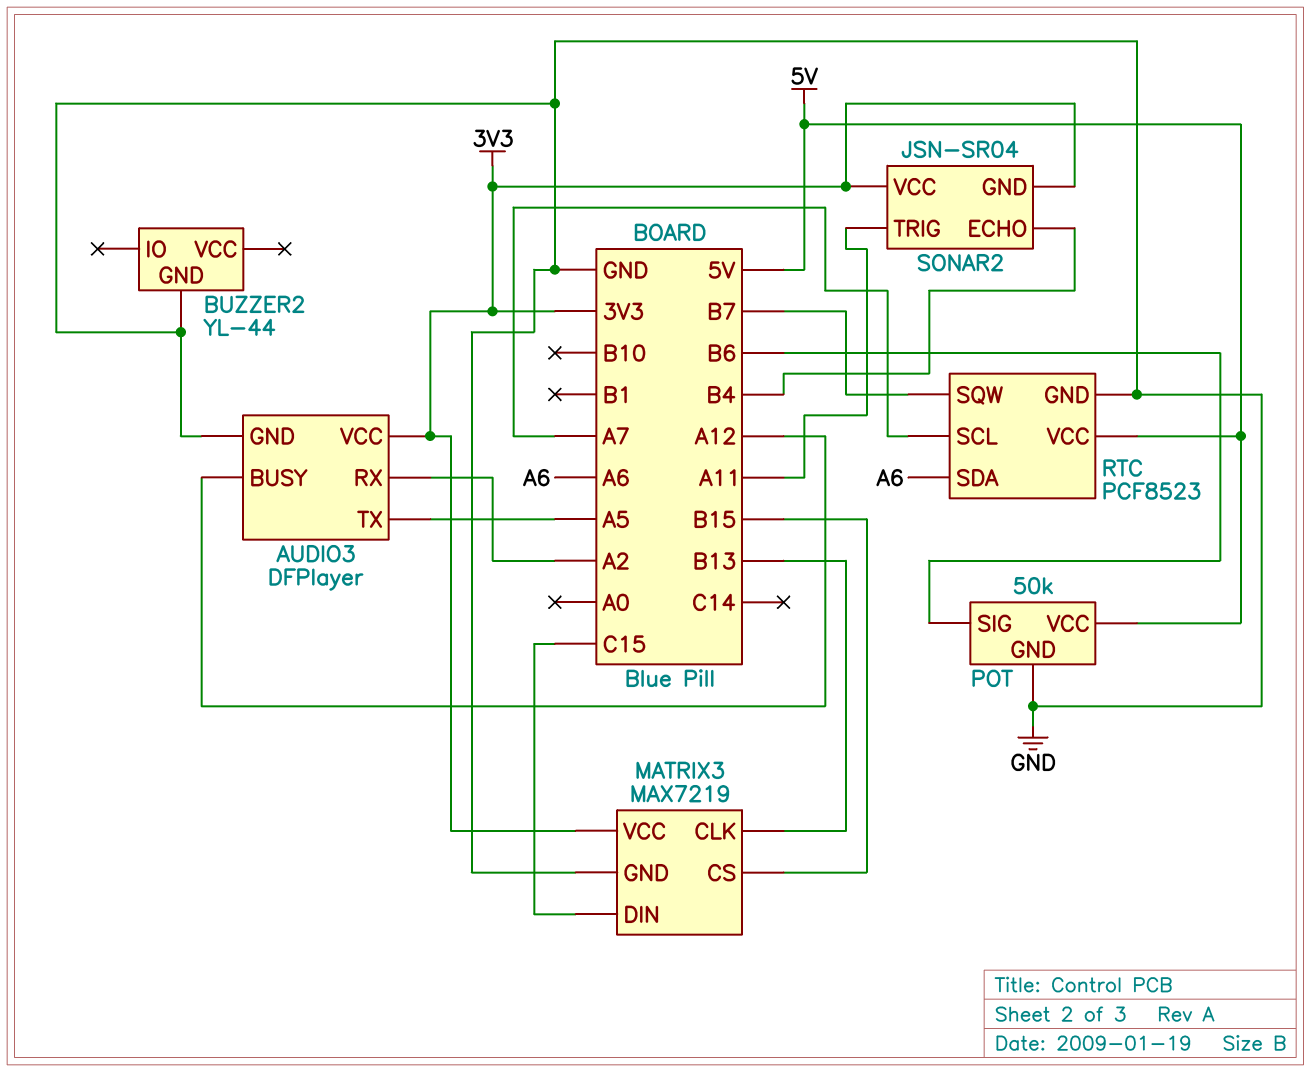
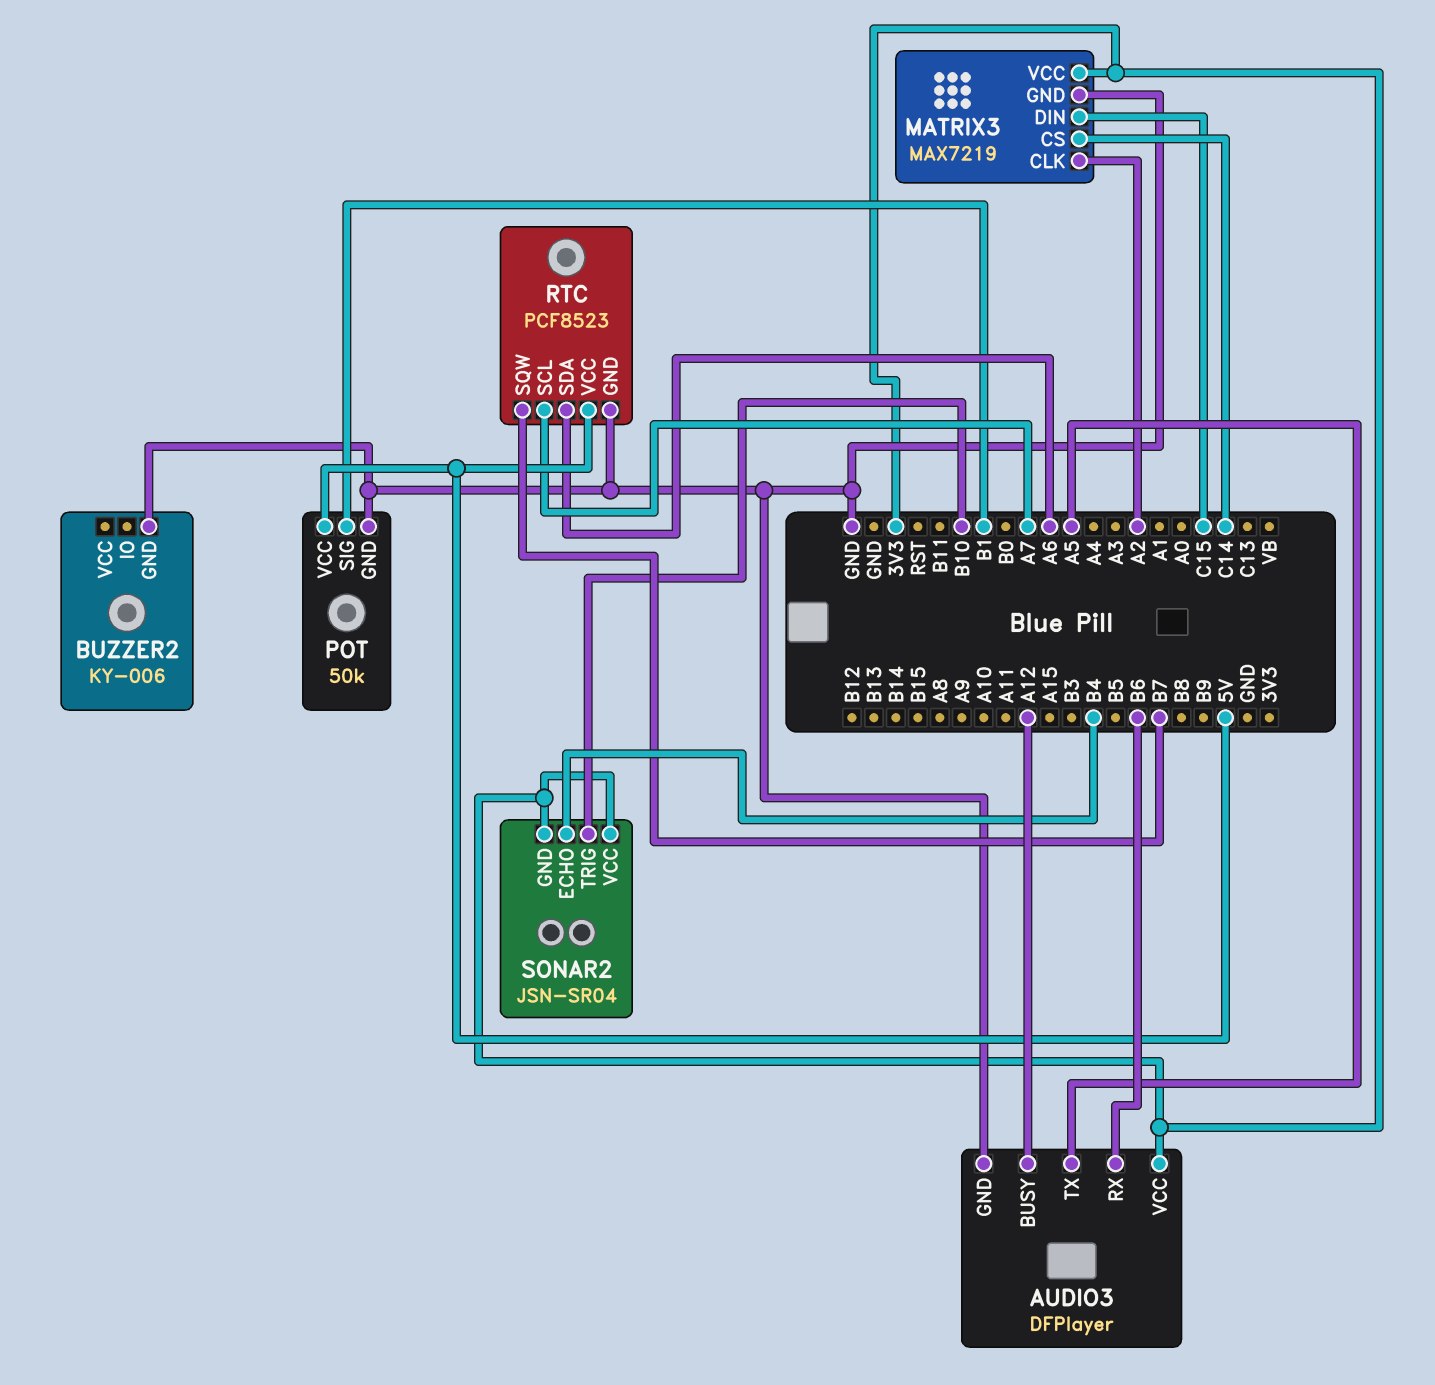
AUDIO3 pin RX: A2 -> B6
BUZZER2: YL-44 -> KY-006
MATRIX3 pin CLK: B13 -> A2
MATRIX3 pin CS: B15 -> C14
POT pin SIG: B6 -> B1
SONAR2 pin TRIG: A11 -> B10

